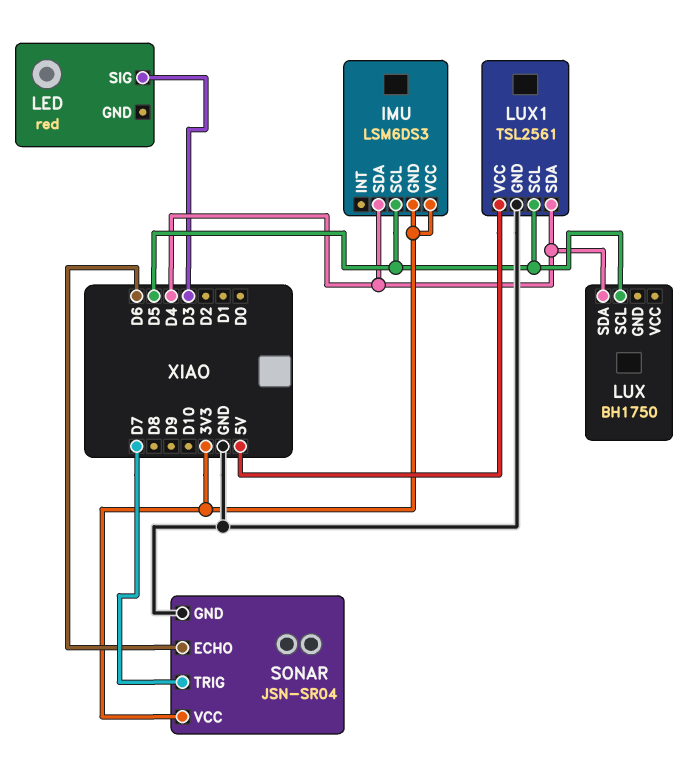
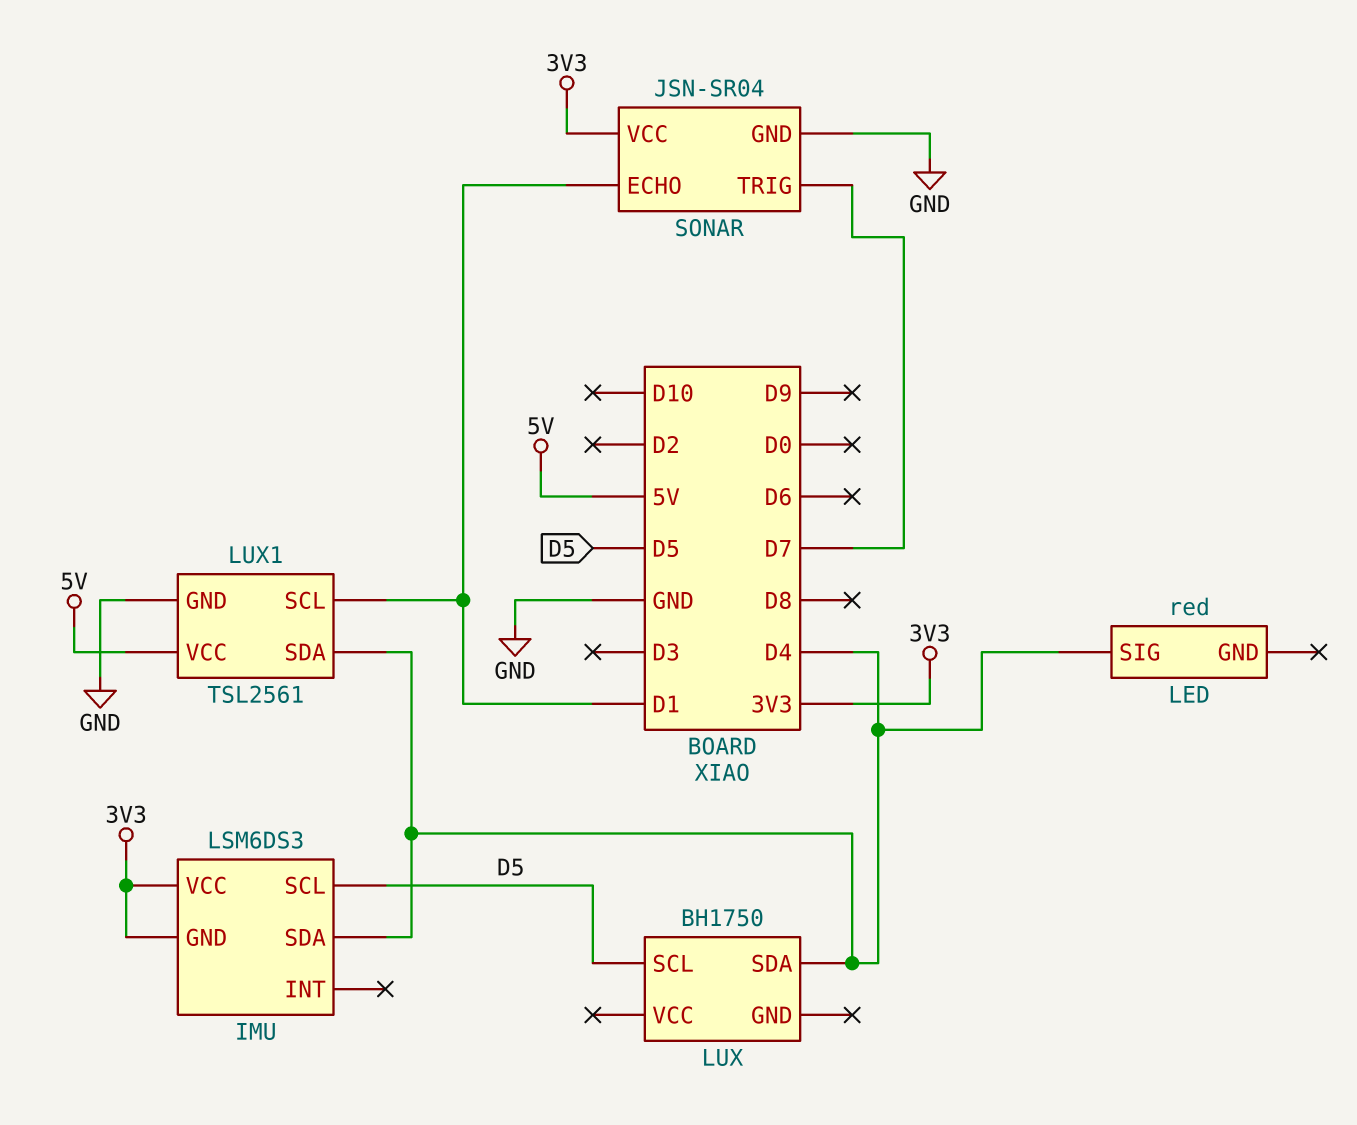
LED pin SIG: D3 -> D4
LUX1 pin SCL: D5 -> D1
SONAR pin ECHO: D6 -> D1

